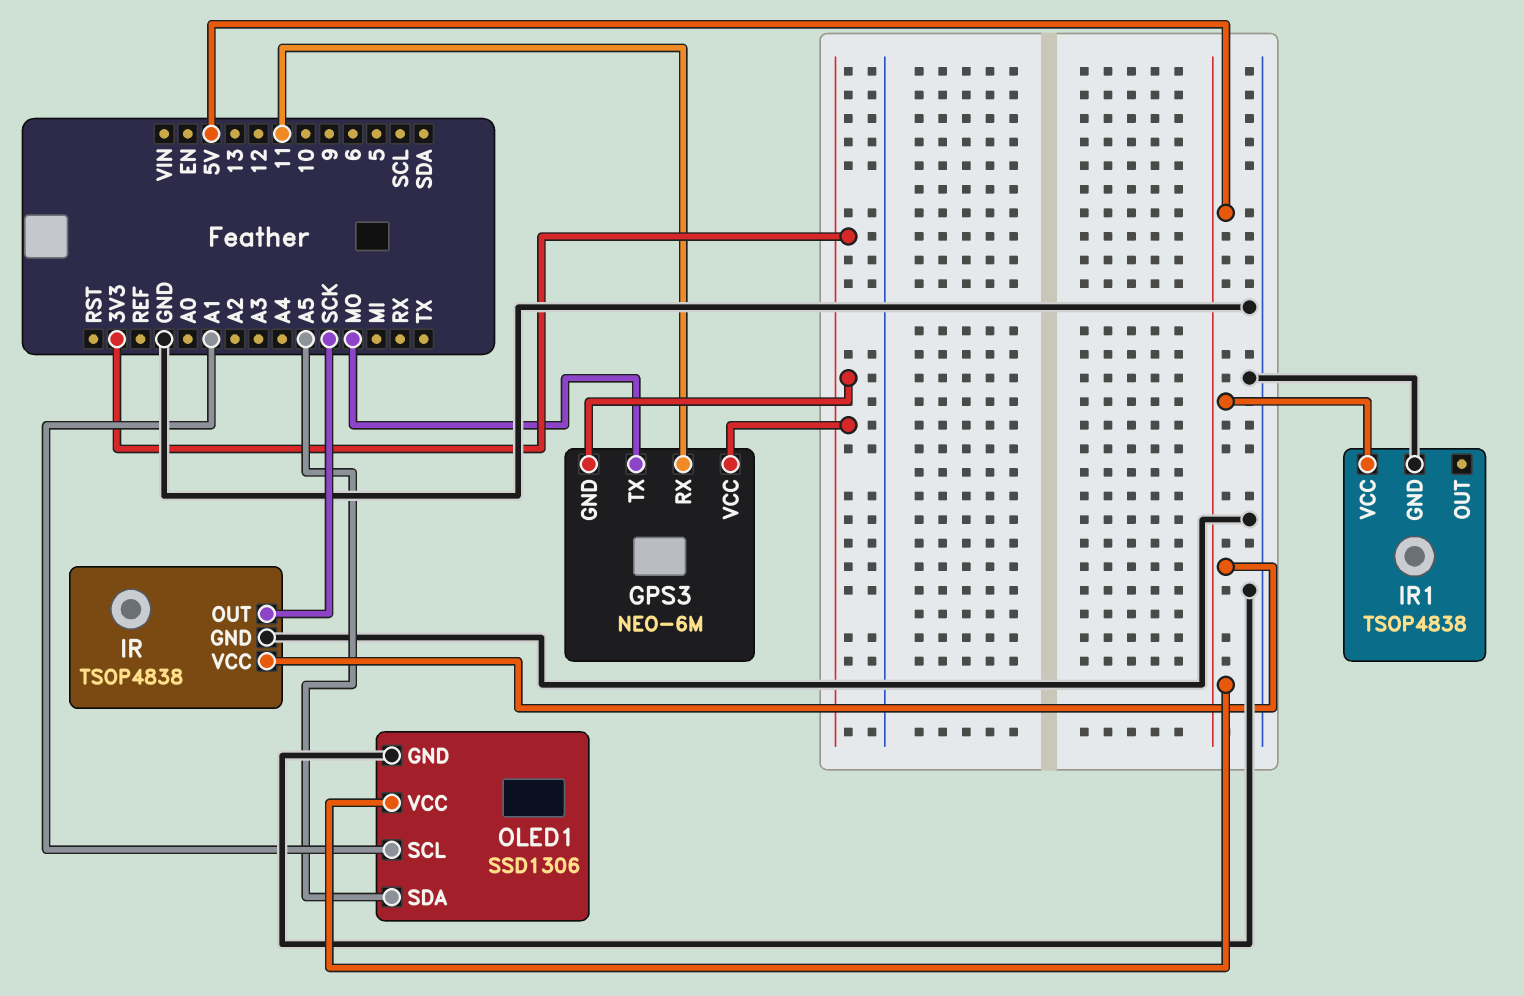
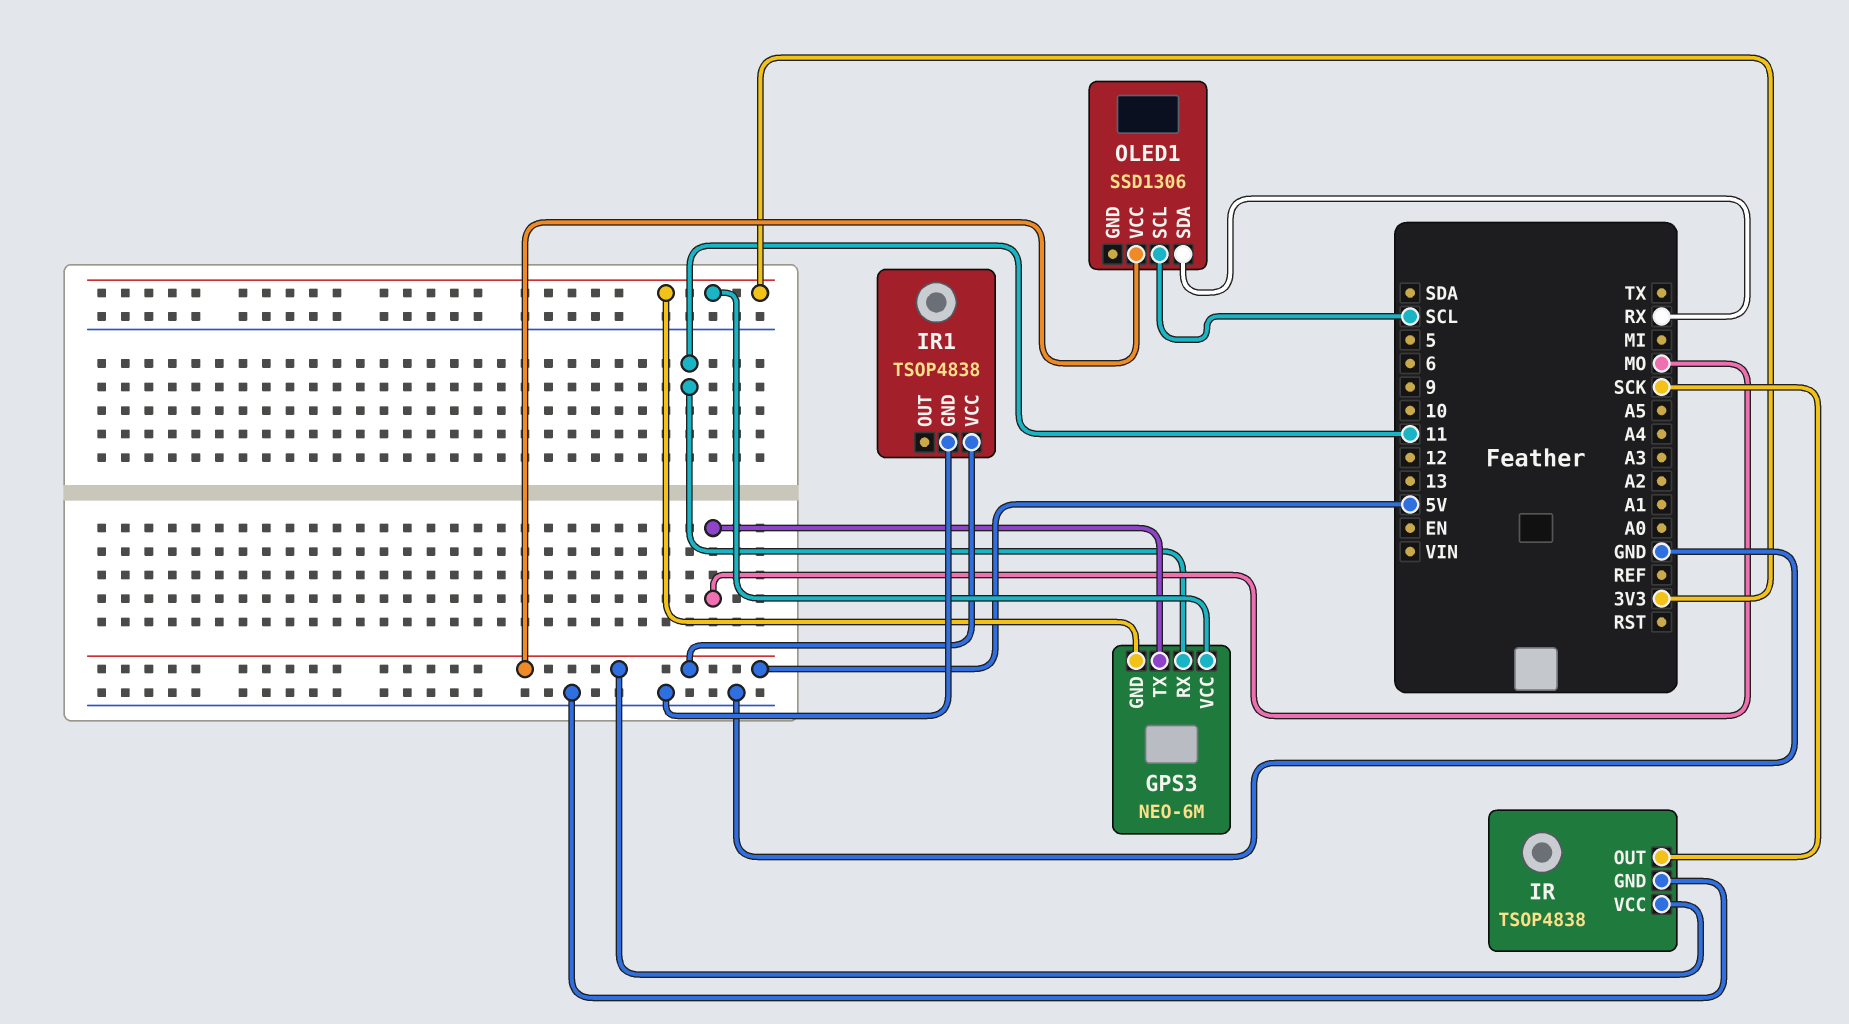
OLED1 pin GND: GND -> none
OLED1 pin SCL: A1 -> SCL
OLED1 pin SDA: A5 -> RX

